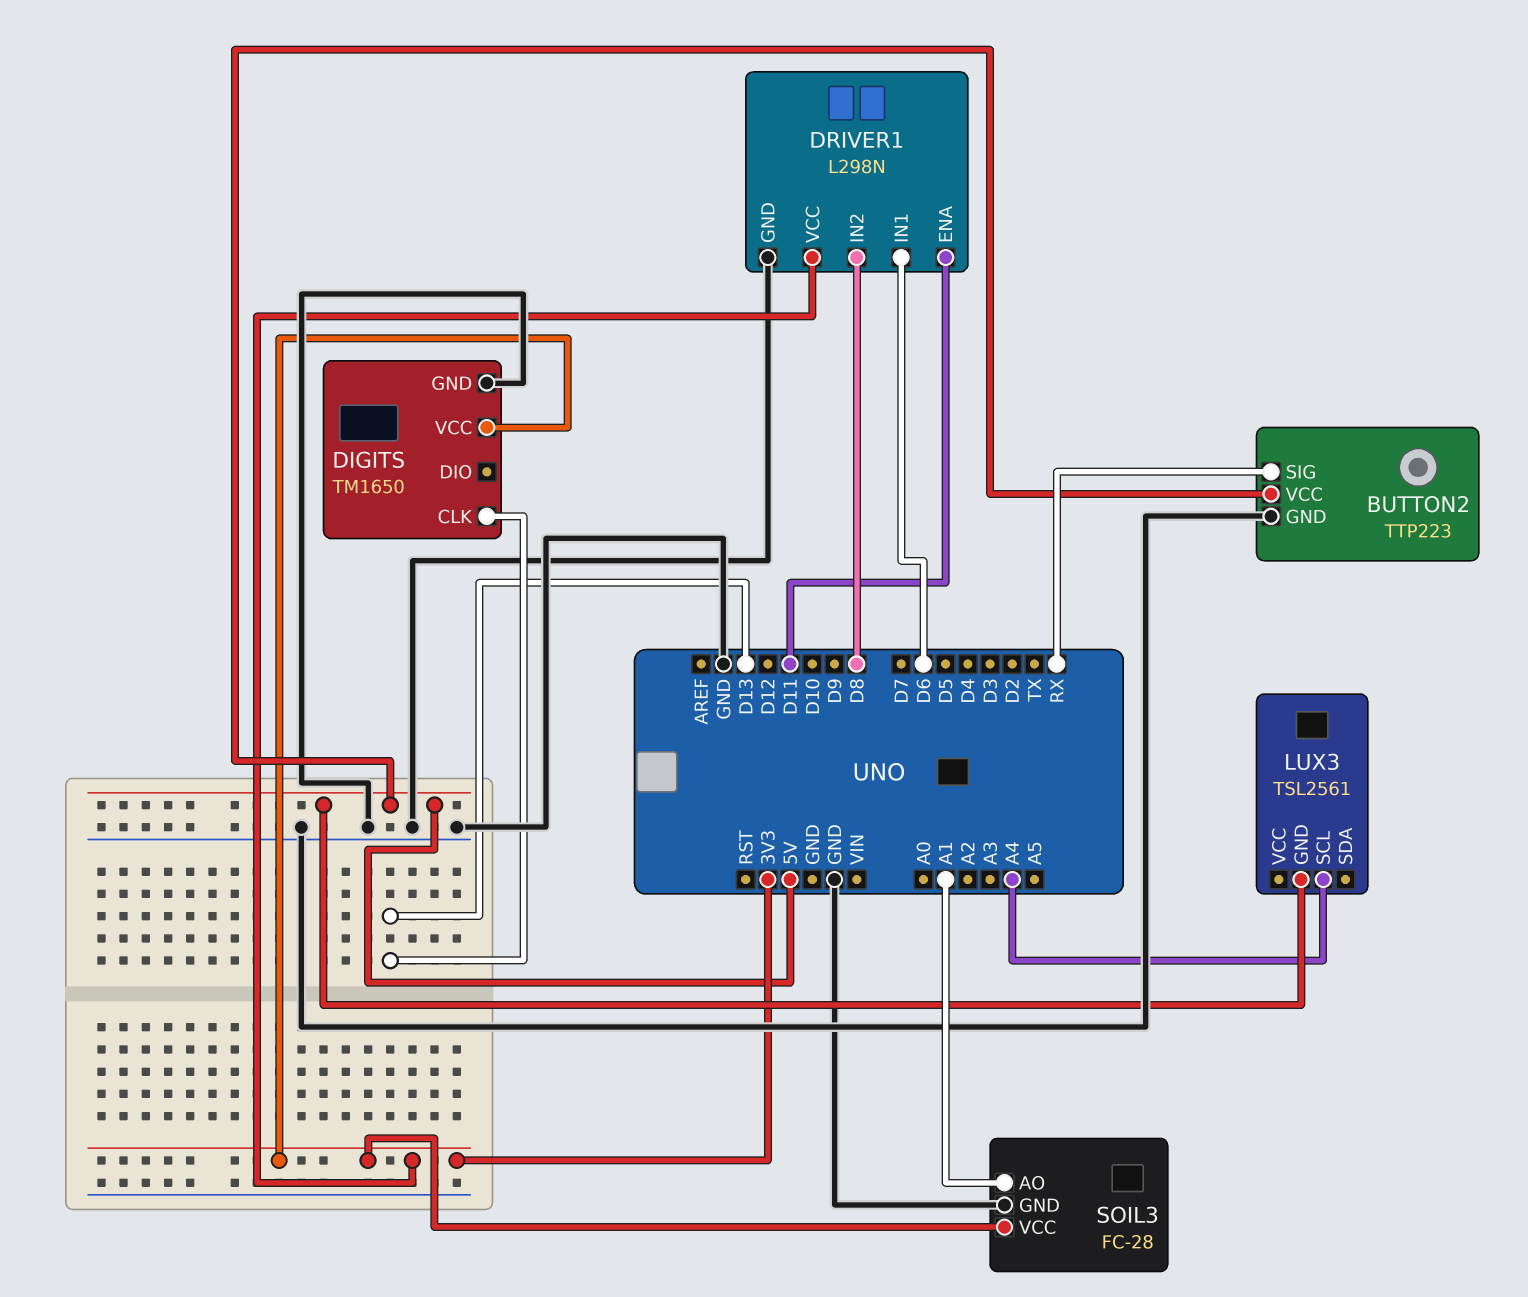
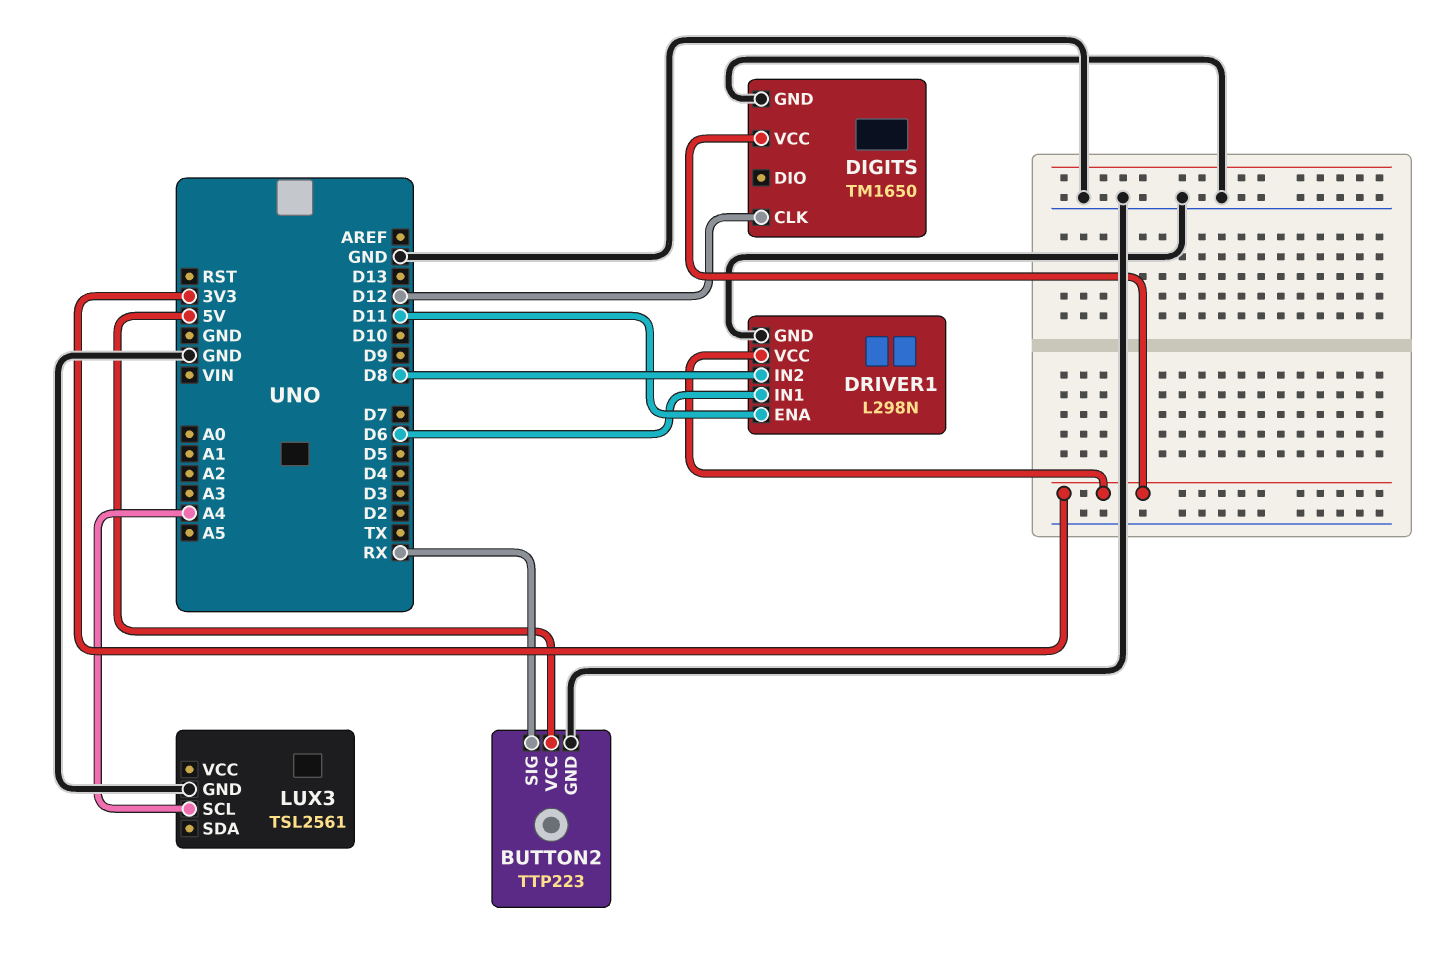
DIGITS pin CLK: D13 -> D12
LUX3 pin GND: 5V -> GND
SOIL3: FC-28 -> none
SOIL3 pin AO: A1 -> none
SOIL3 pin GND: GND -> none
SOIL3 pin VCC: 3V3 -> none

